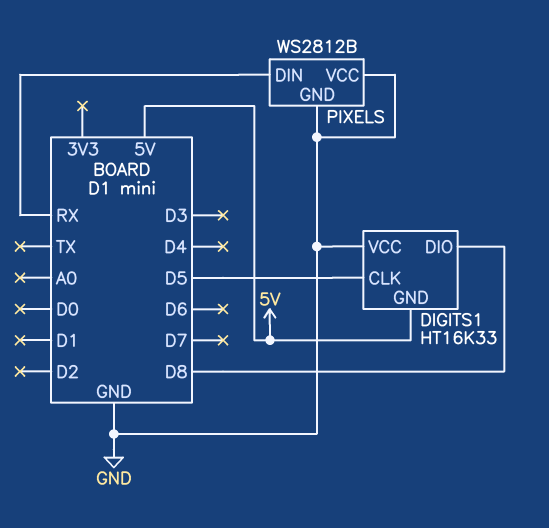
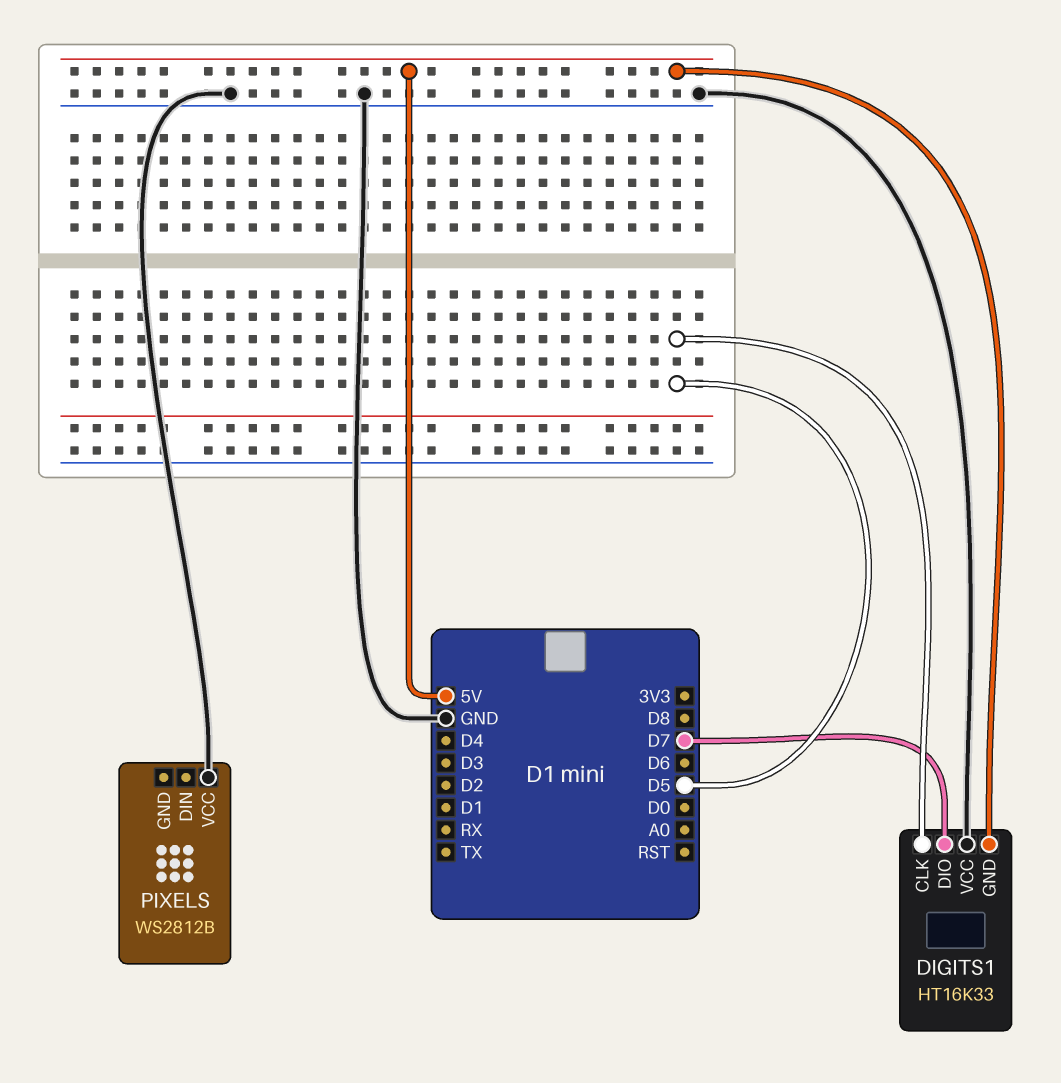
DIGITS1 pin DIO: D8 -> D7
PIXELS pin DIN: RX -> none
PIXELS pin GND: GND -> none

